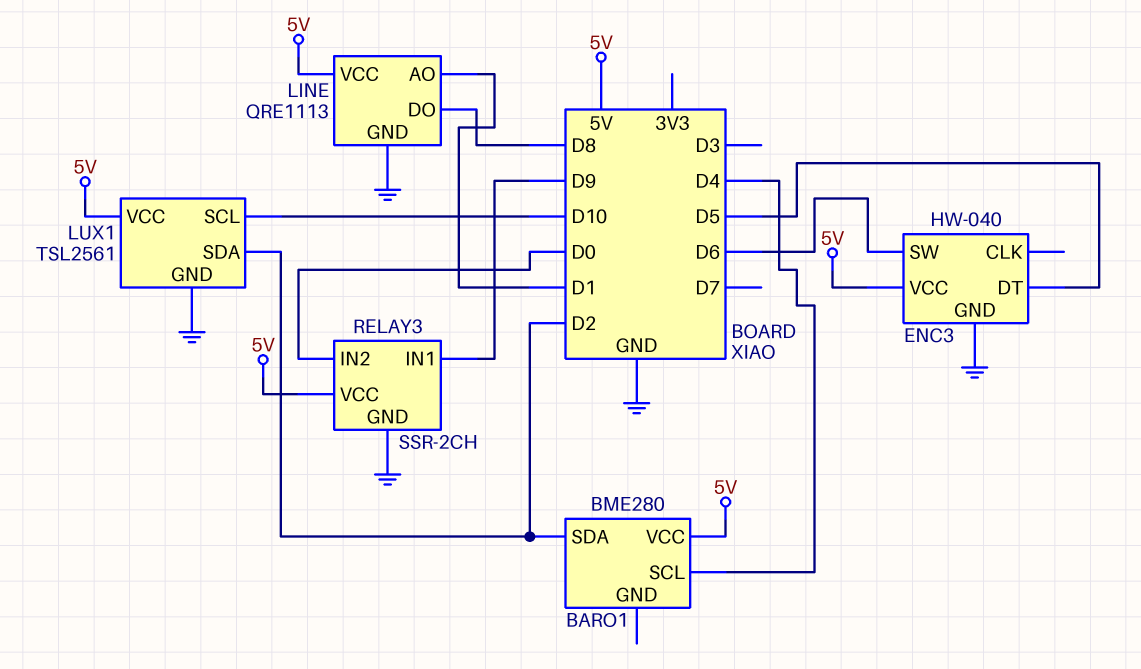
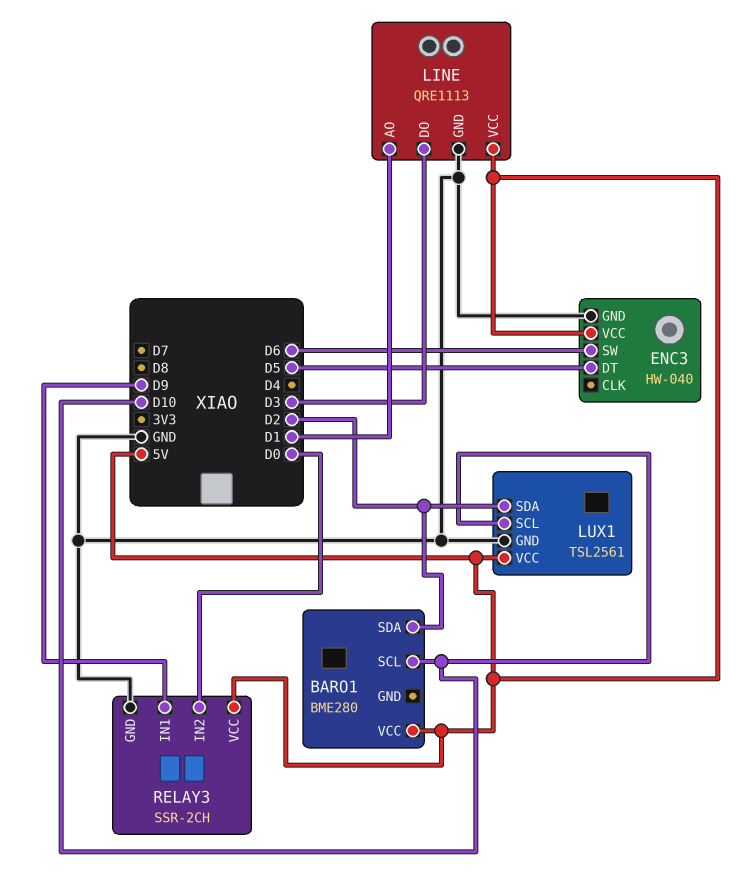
BARO1 pin SCL: D4 -> D10
LINE pin DO: D8 -> D3

